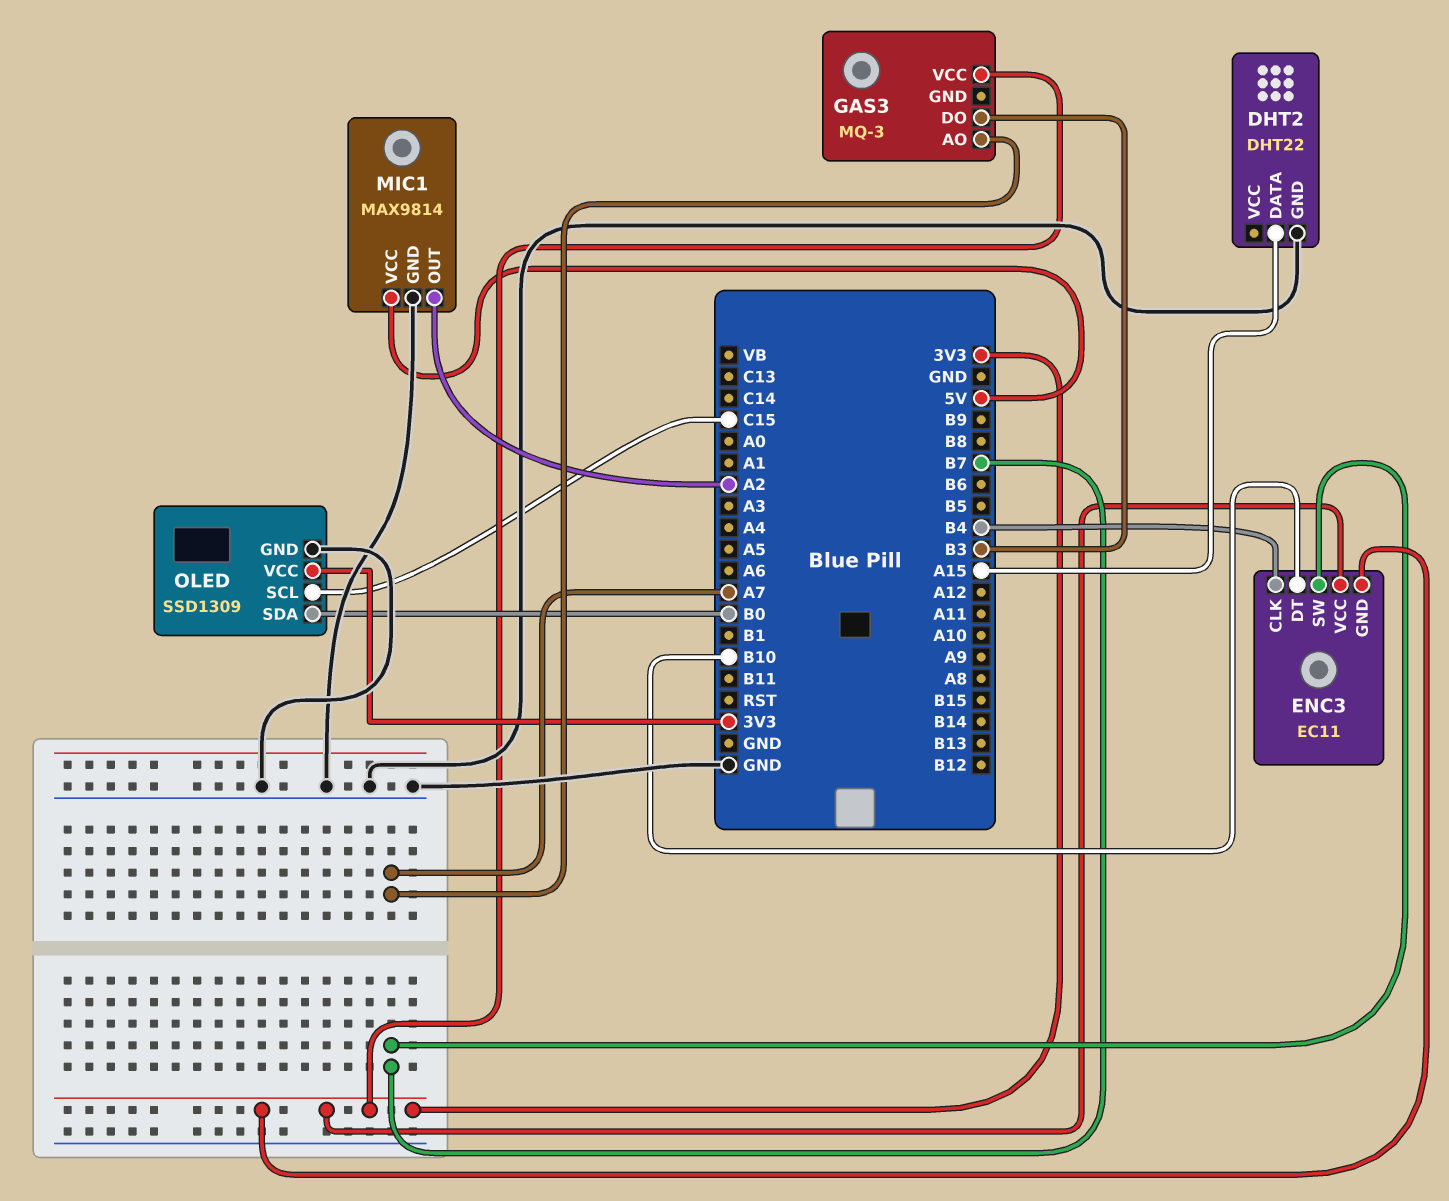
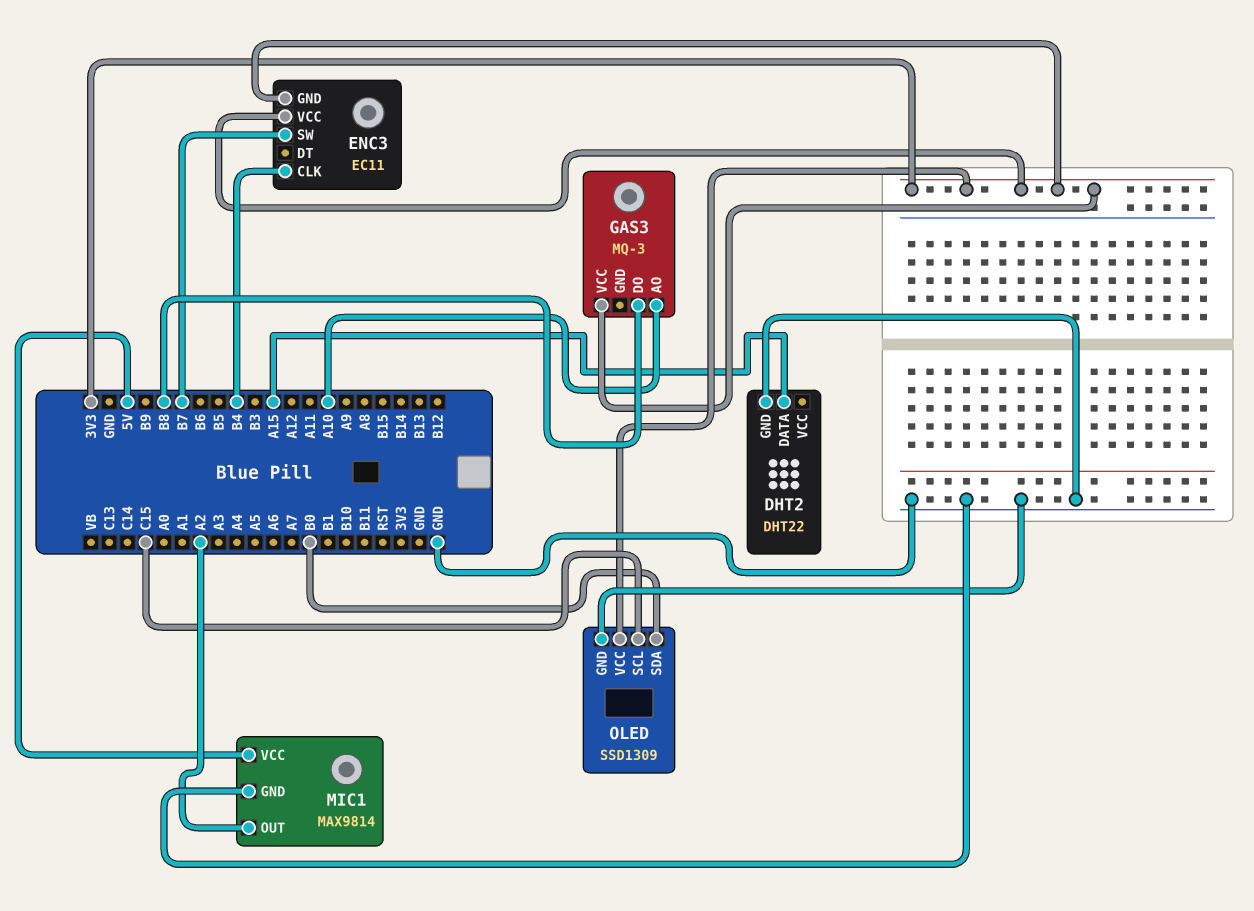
ENC3 pin DT: B10 -> none
GAS3 pin AO: A7 -> A10
GAS3 pin DO: B3 -> B8

